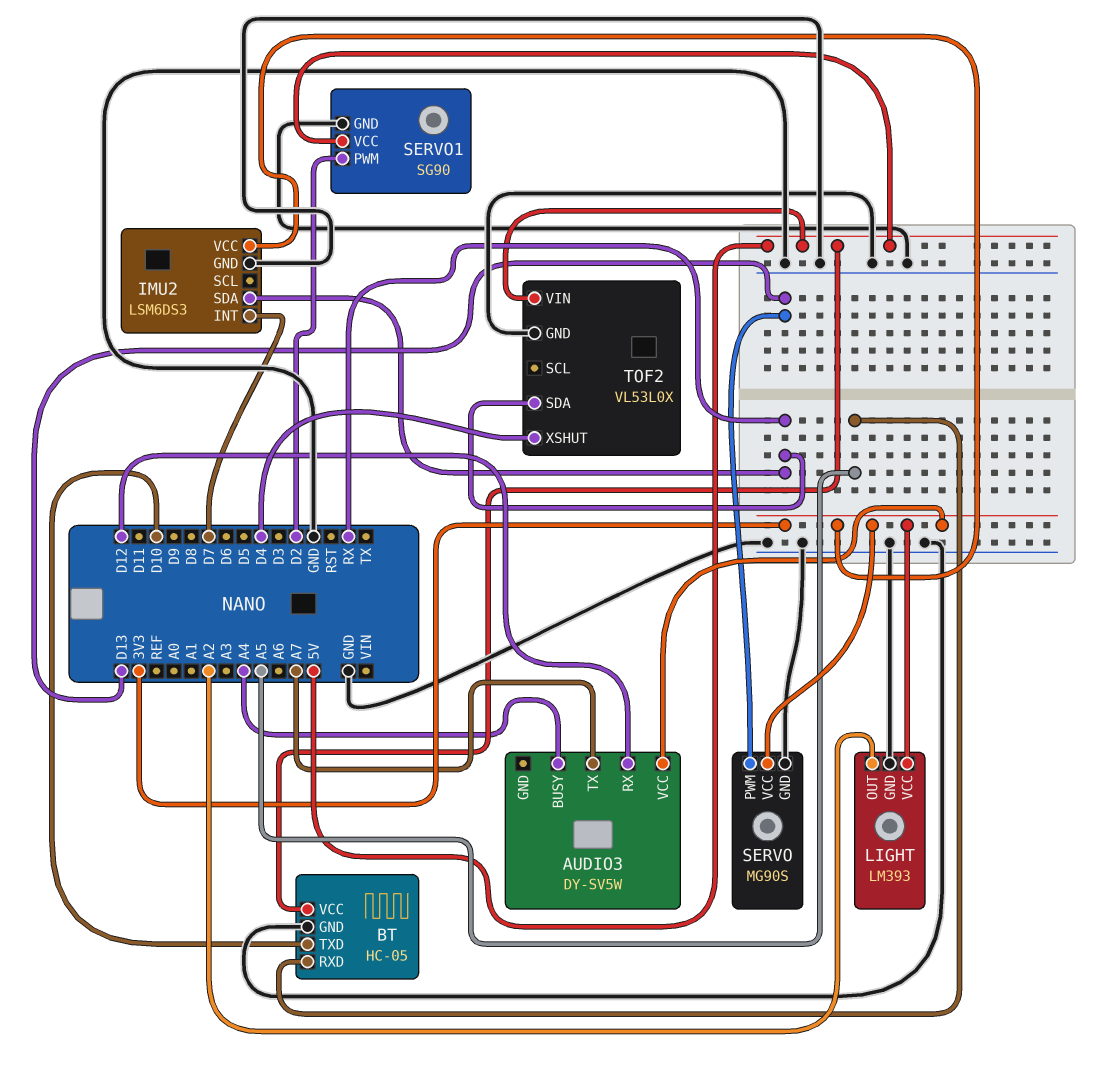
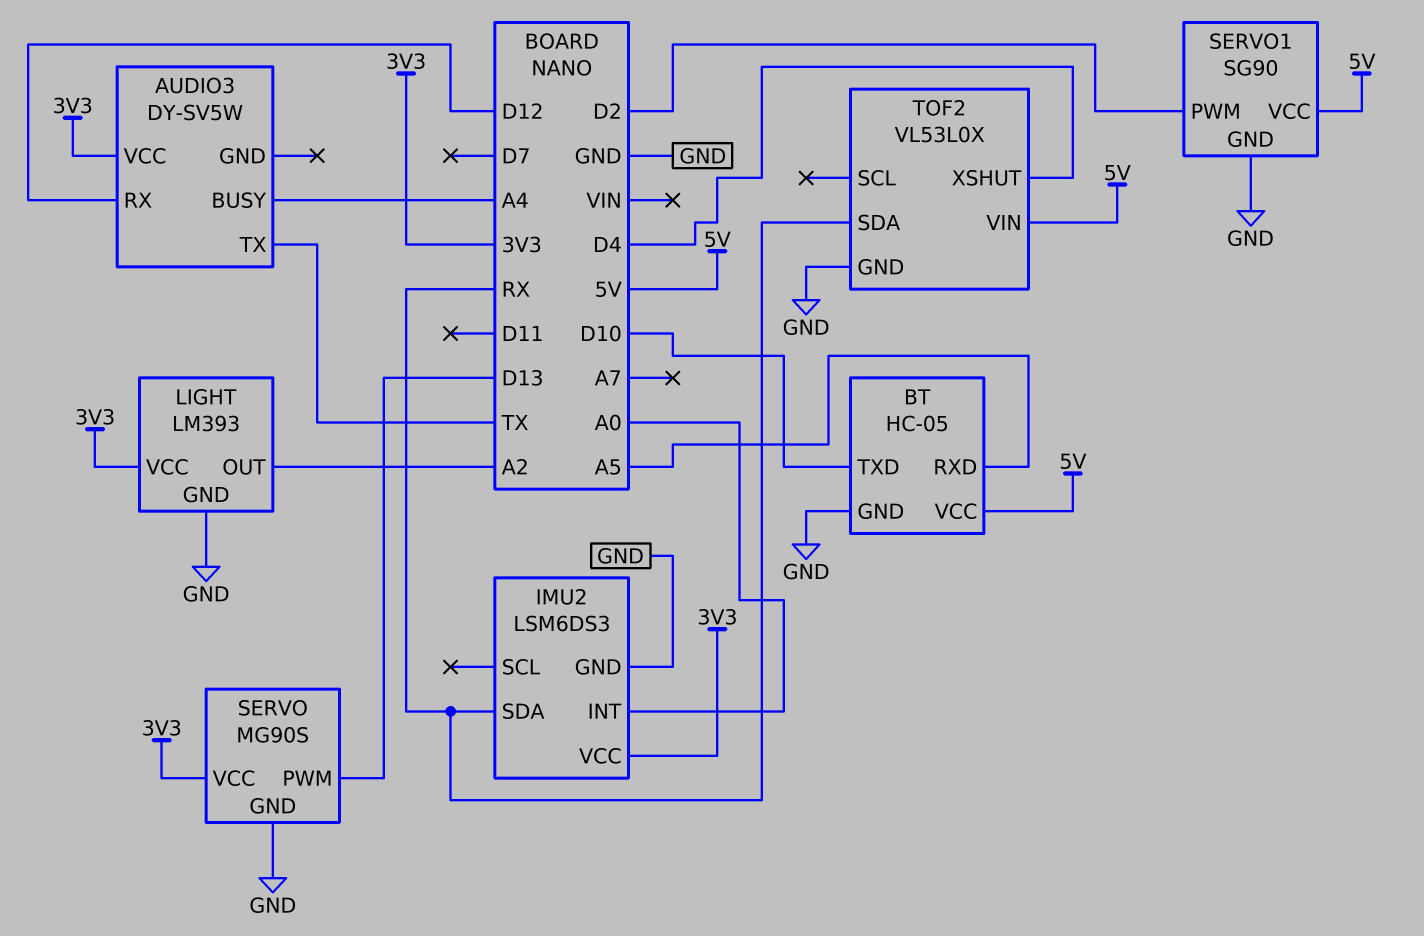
AUDIO3 pin TX: A7 -> TX
IMU2 pin INT: D7 -> A0

